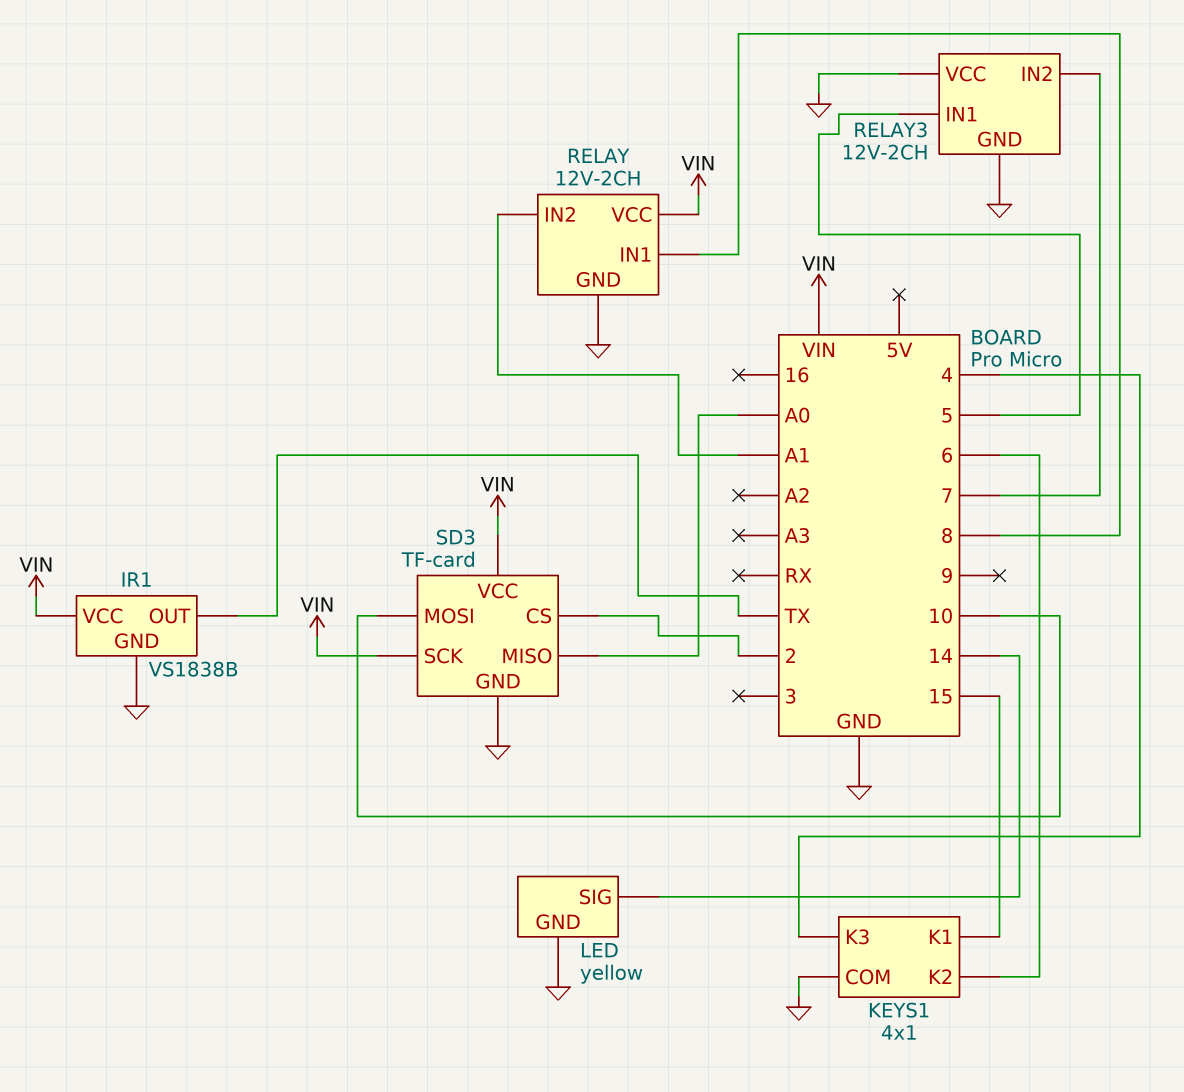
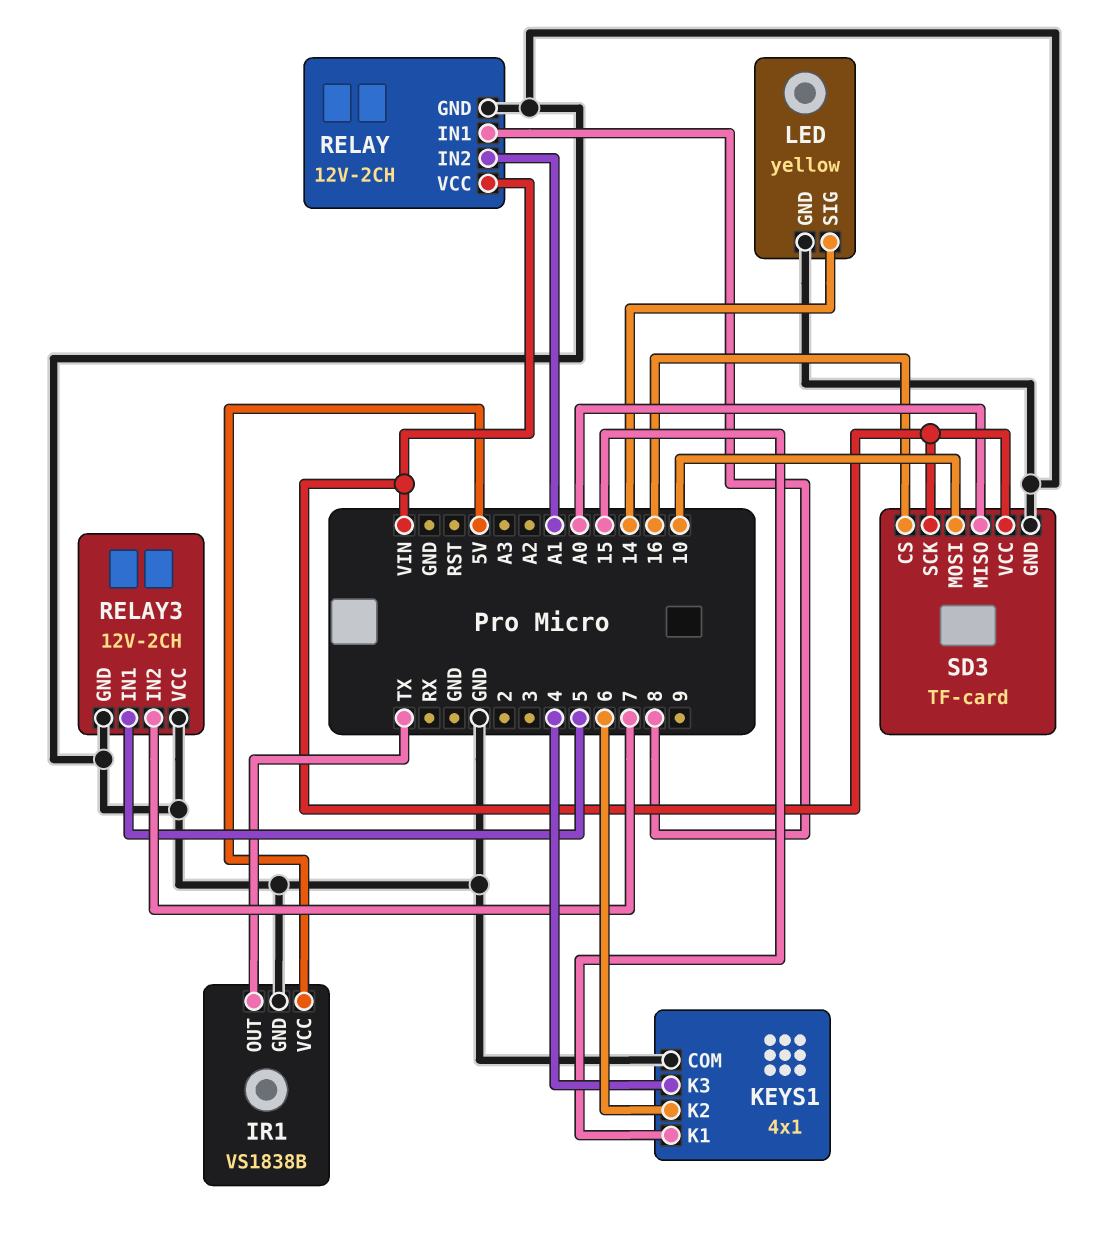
IR1 pin VCC: VIN -> 5V
SD3 pin CS: 2 -> 16

